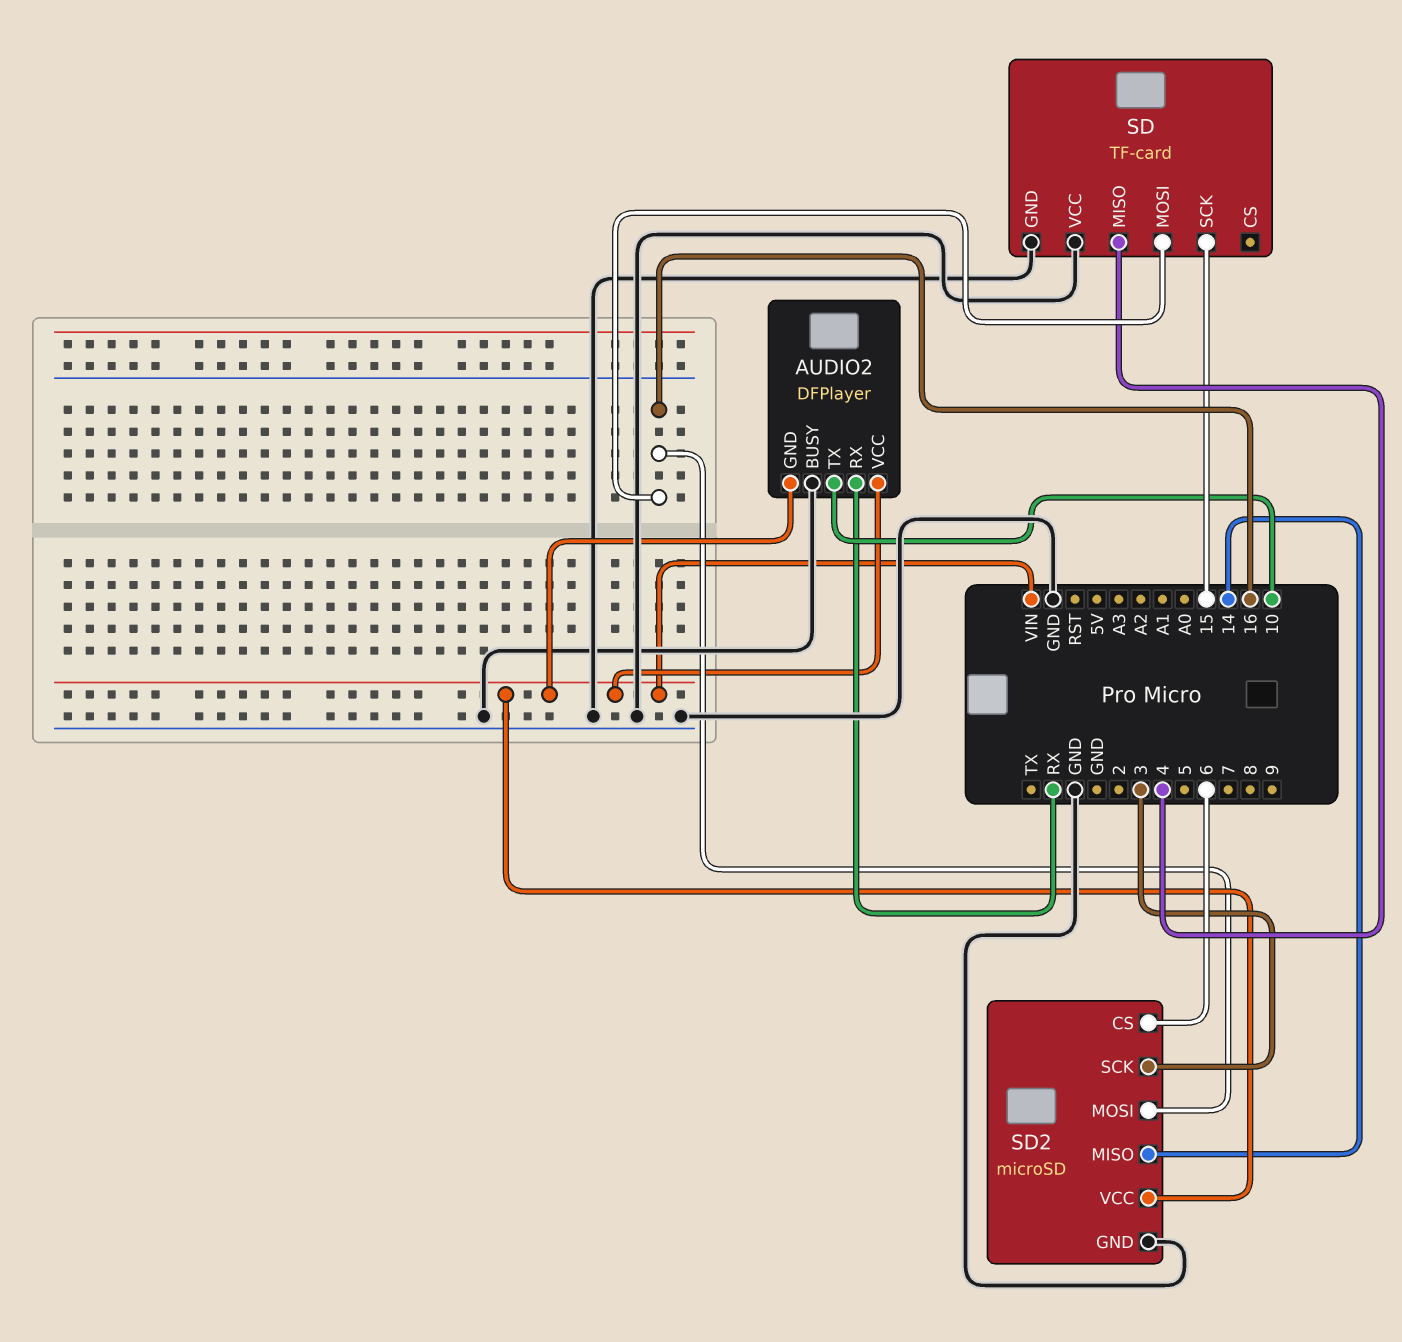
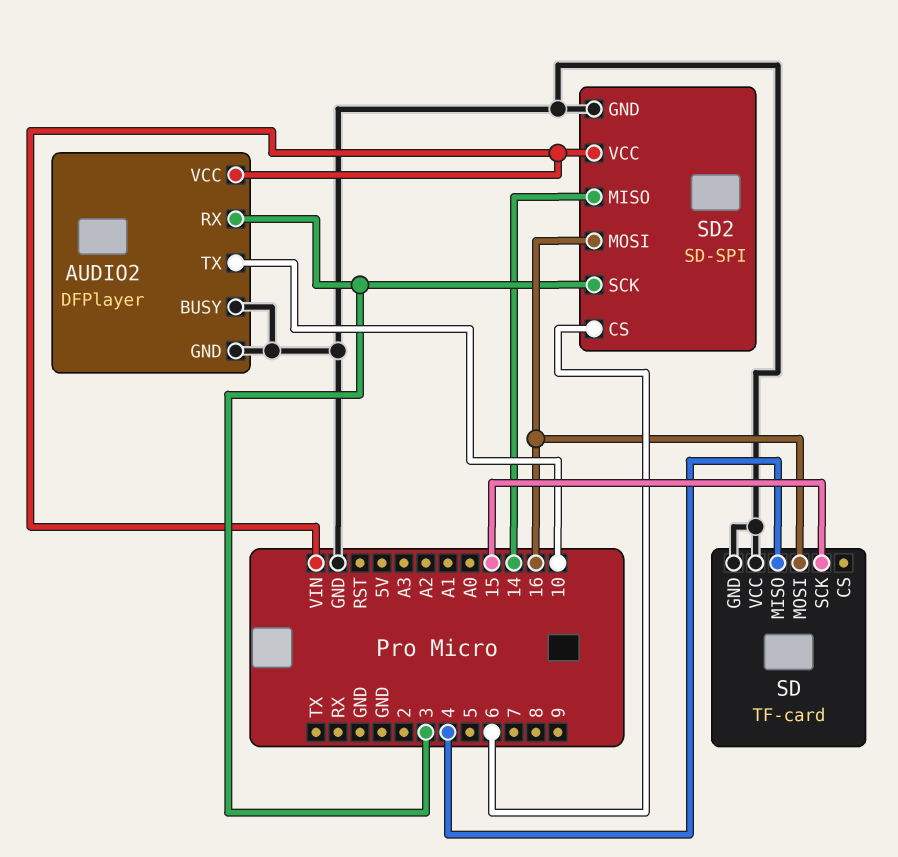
AUDIO2 pin GND: VIN -> GND
AUDIO2 pin RX: RX -> 3
SD2: microSD -> SD-SPI

